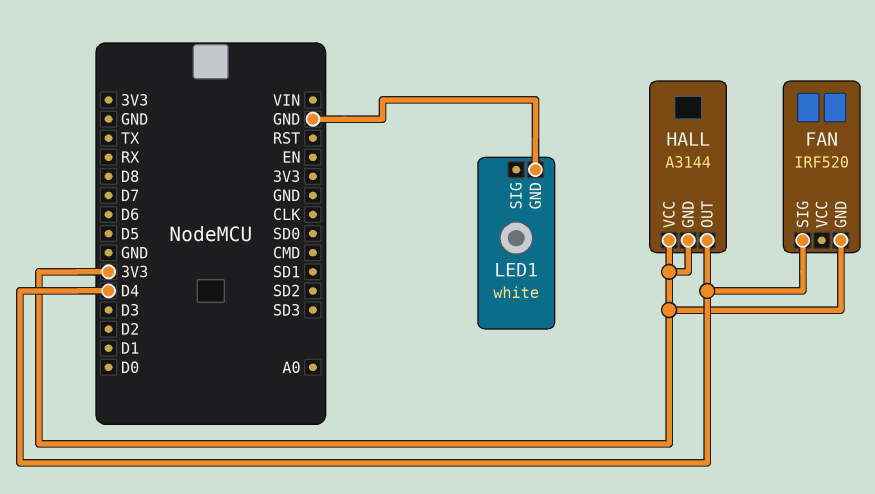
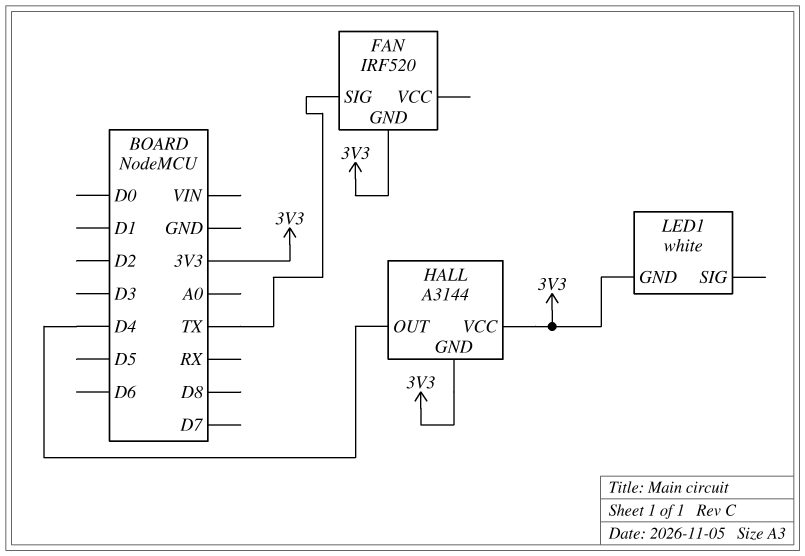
FAN pin SIG: D4 -> TX
LED1 pin GND: GND -> 3V3

